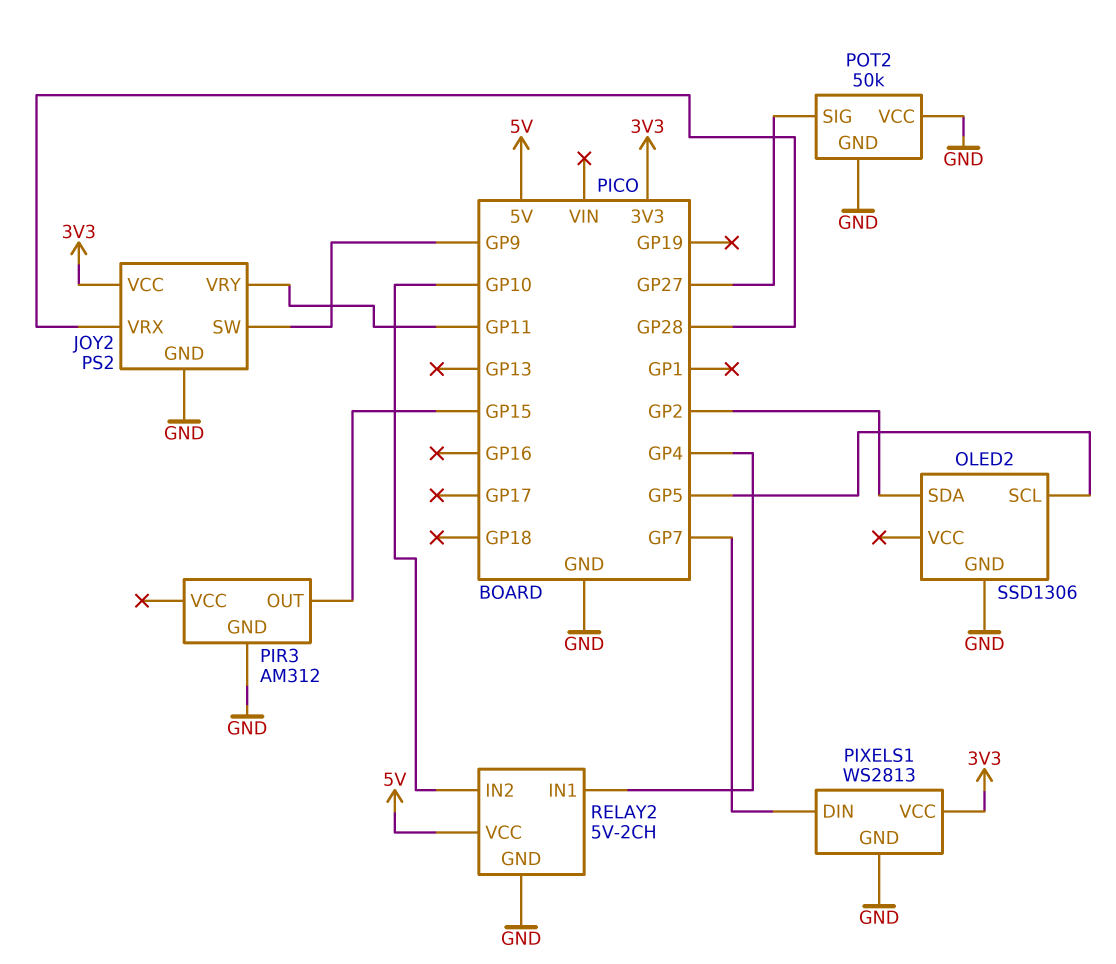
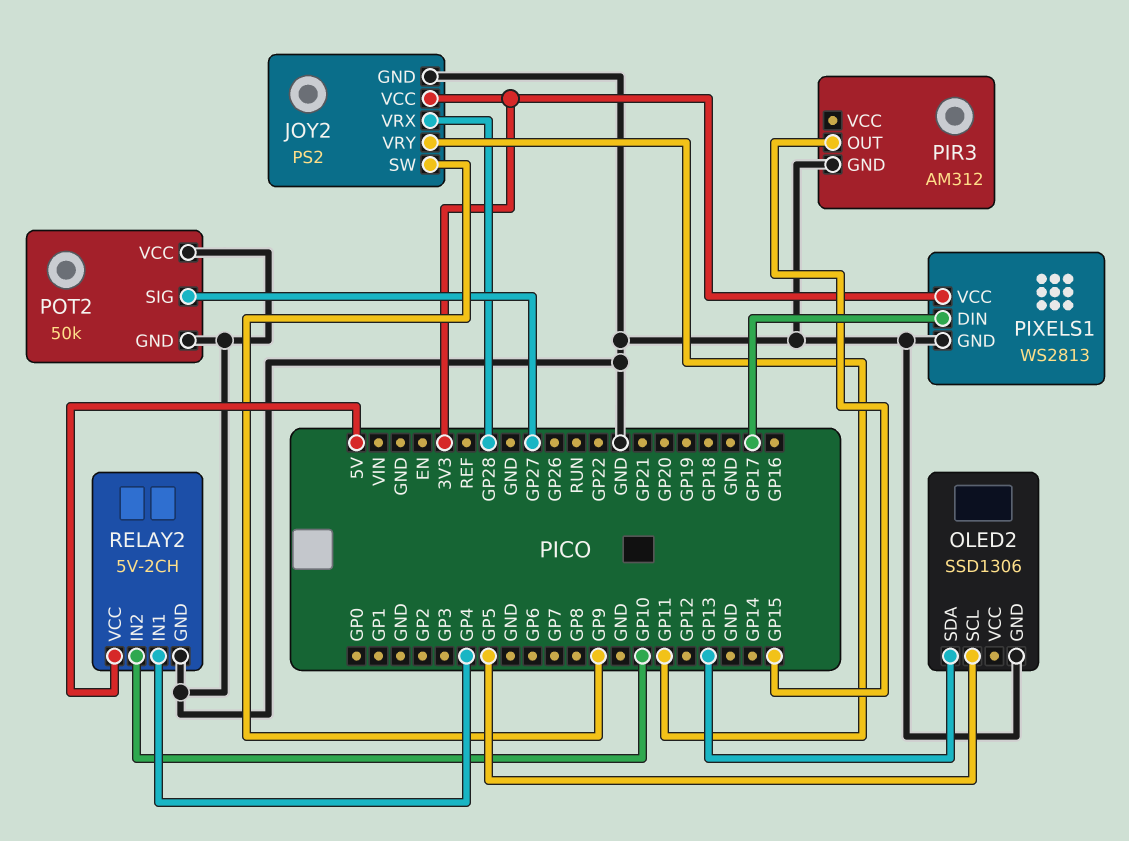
OLED2 pin SDA: GP2 -> GP13
PIXELS1 pin DIN: GP7 -> GP17

